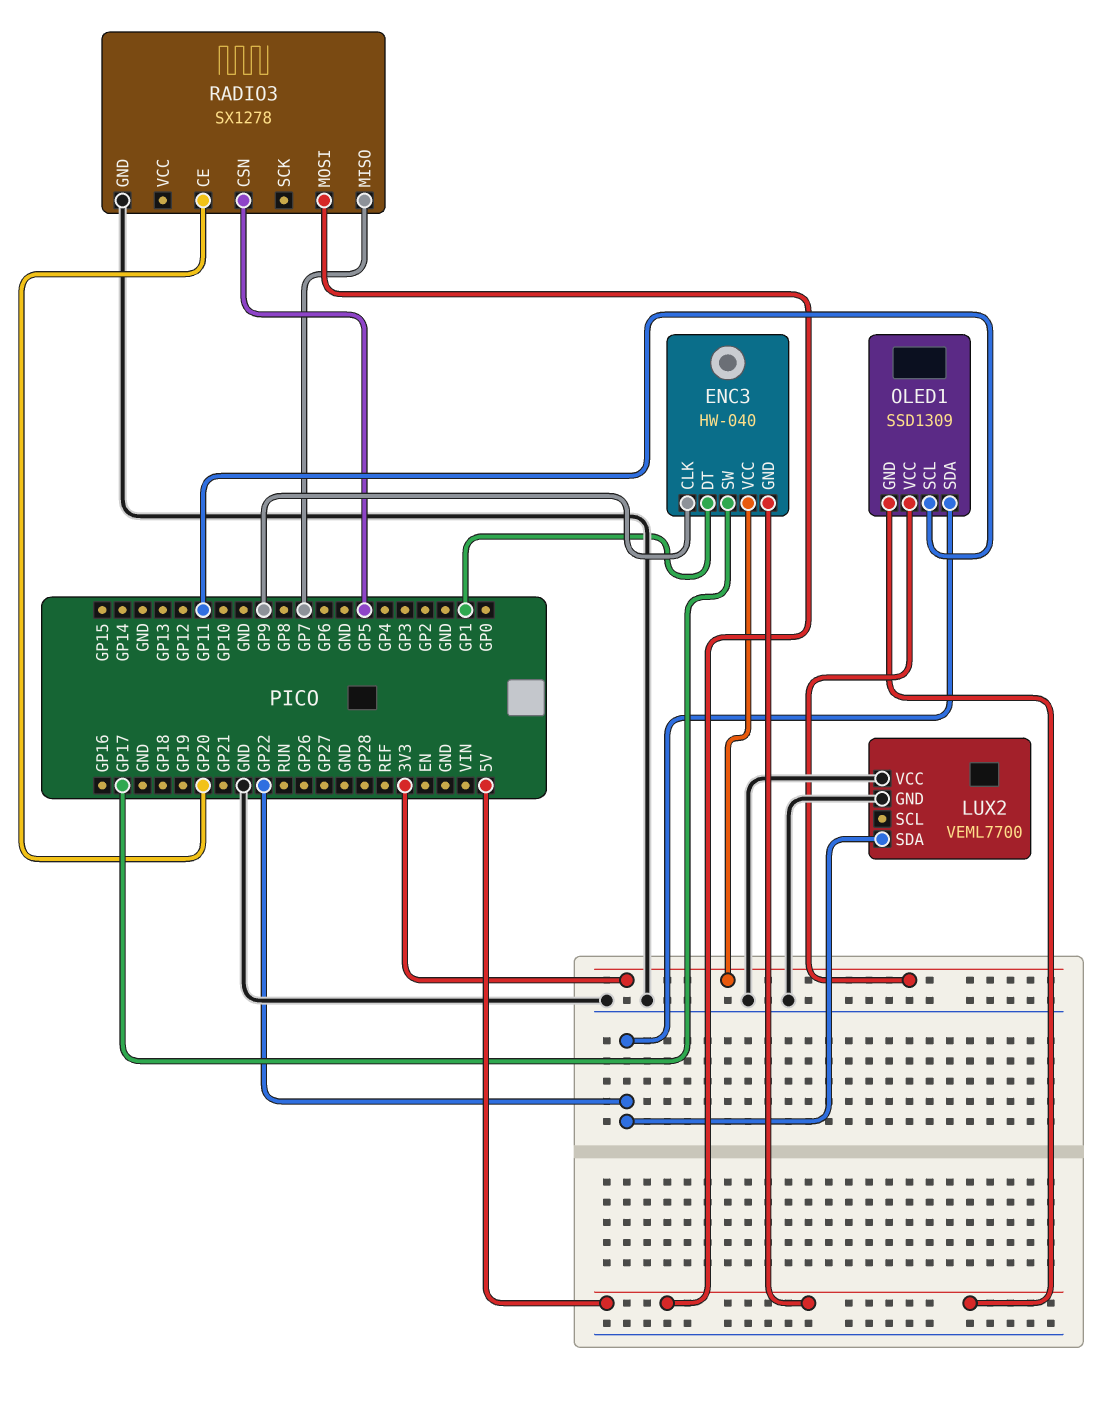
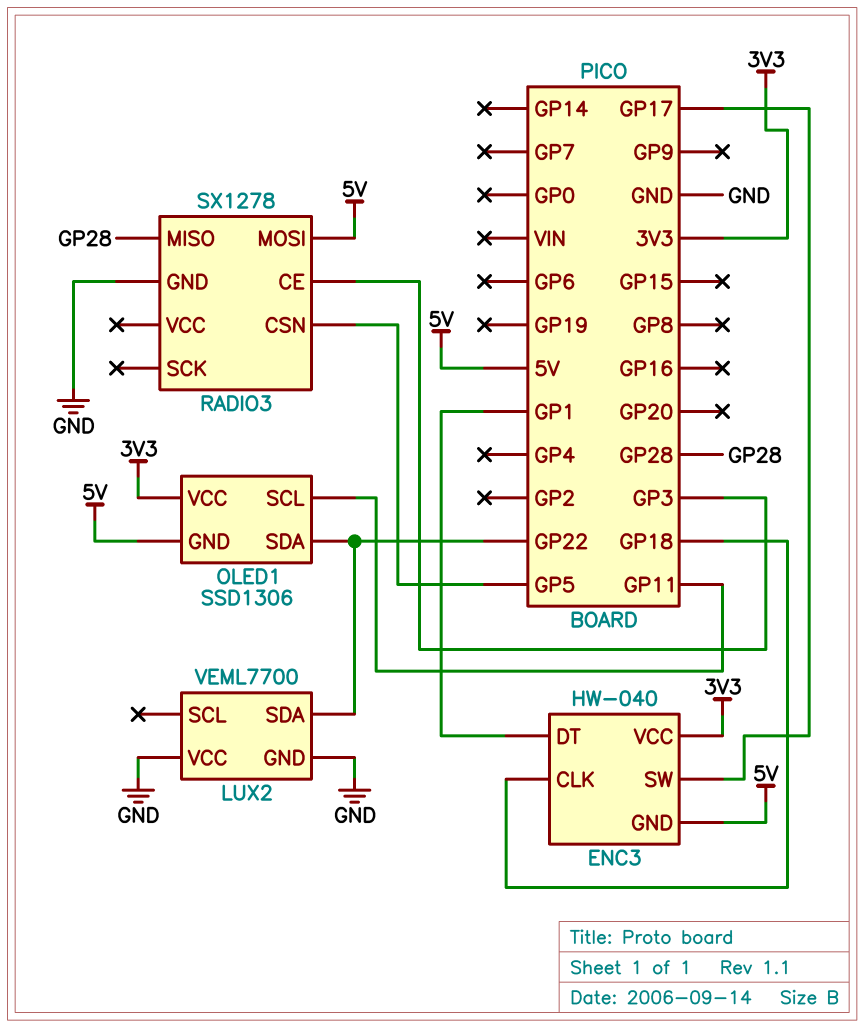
ENC3 pin CLK: GP9 -> GP18
OLED1: SSD1309 -> SSD1306
RADIO3 pin CE: GP20 -> GP3
RADIO3 pin MISO: GP7 -> GP28

